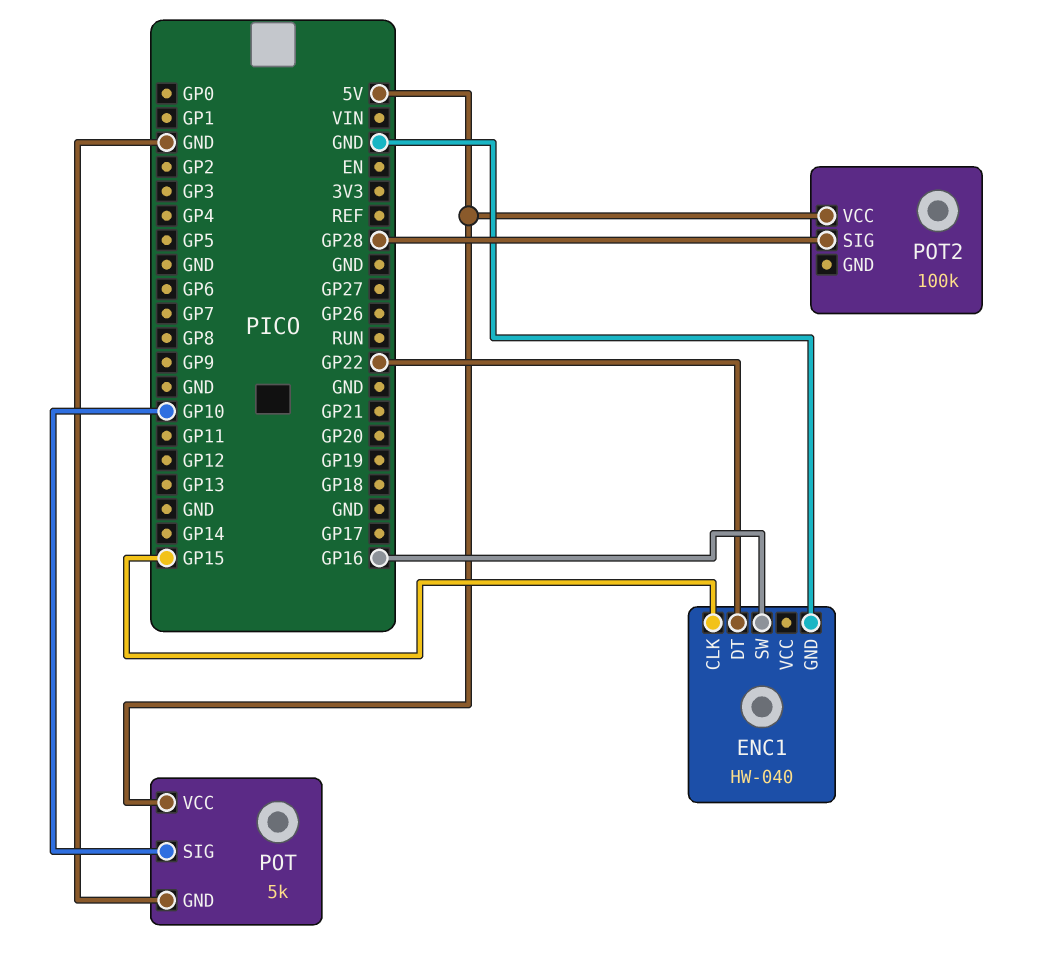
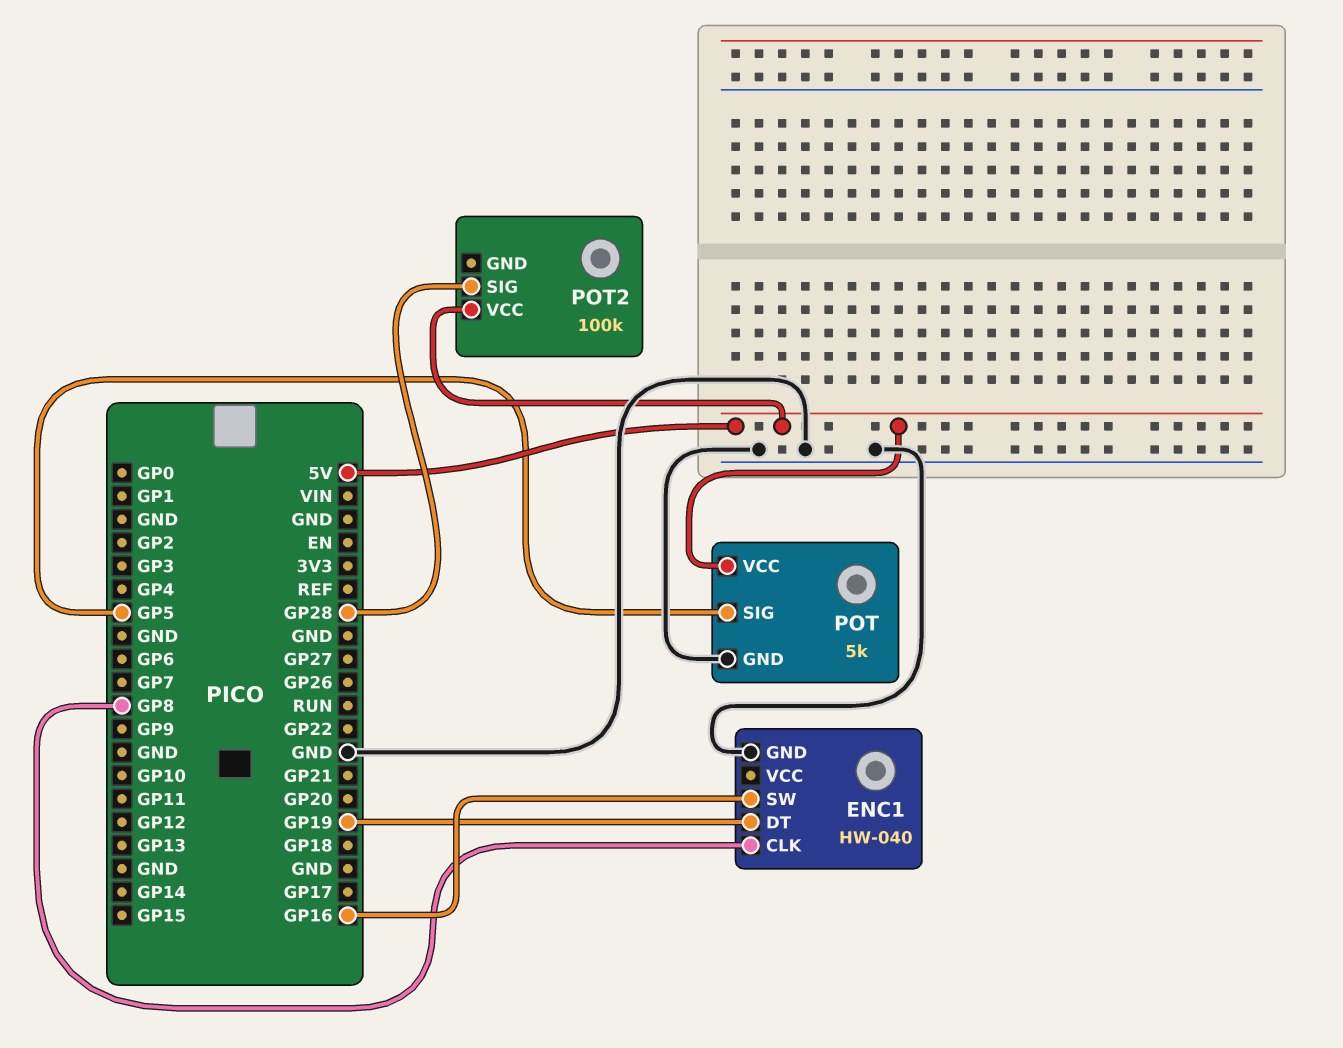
ENC1 pin CLK: GP15 -> GP8
ENC1 pin DT: GP22 -> GP19
POT pin SIG: GP10 -> GP5

